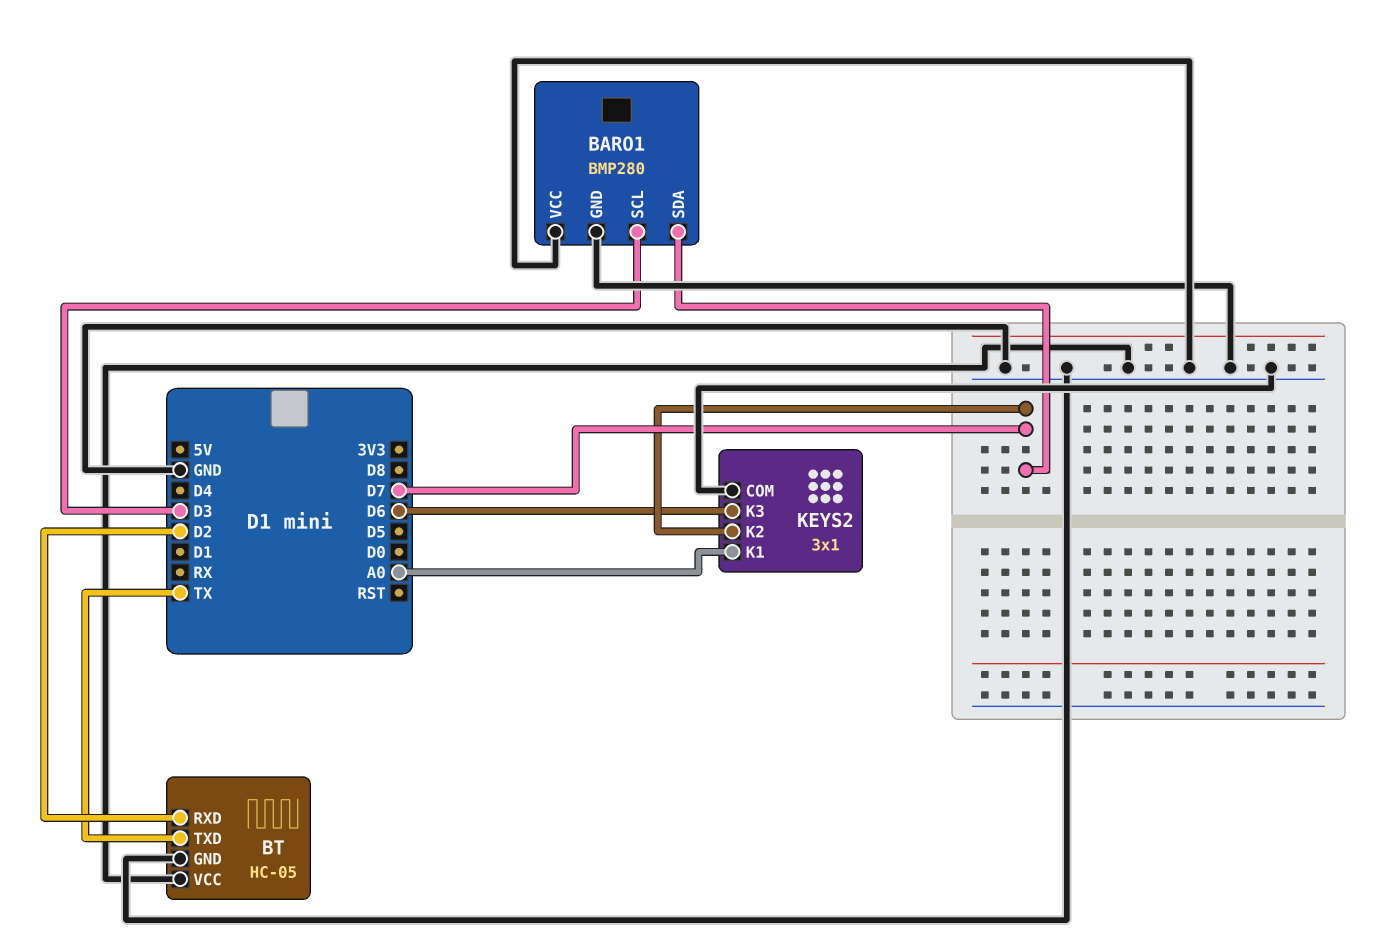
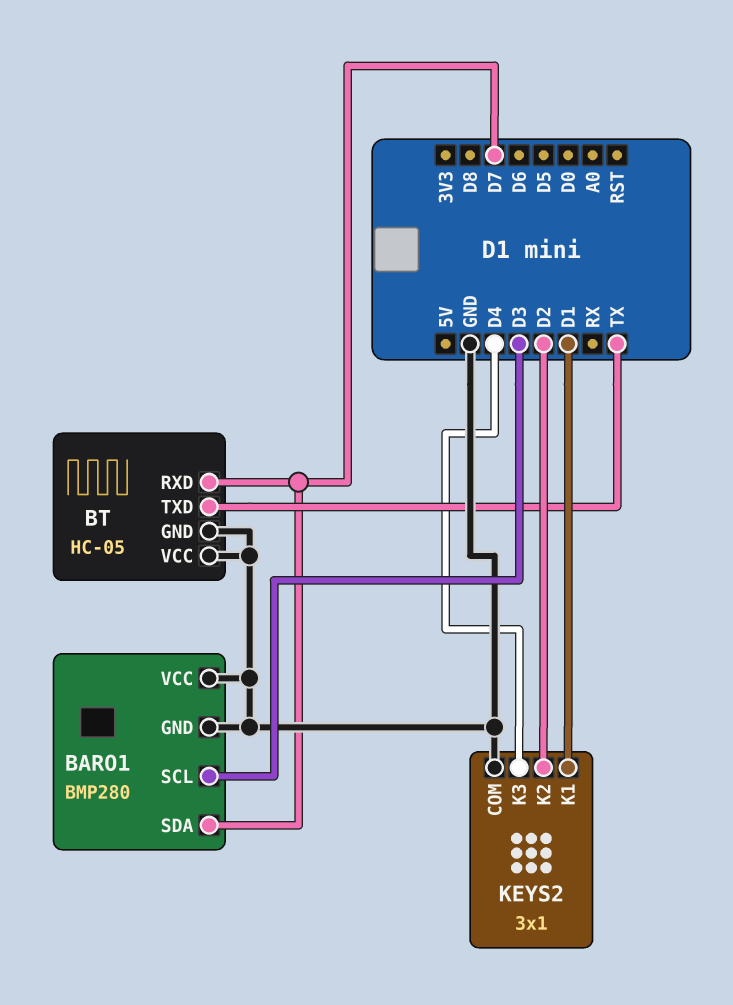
BT pin RXD: D2 -> D7
KEYS2 pin K1: A0 -> D1
KEYS2 pin K2: D7 -> D2
KEYS2 pin K3: D6 -> D4

